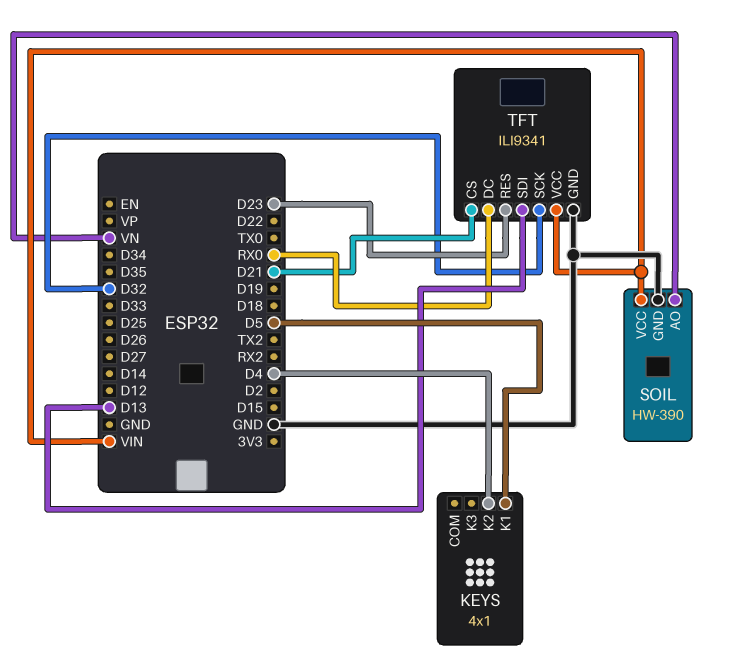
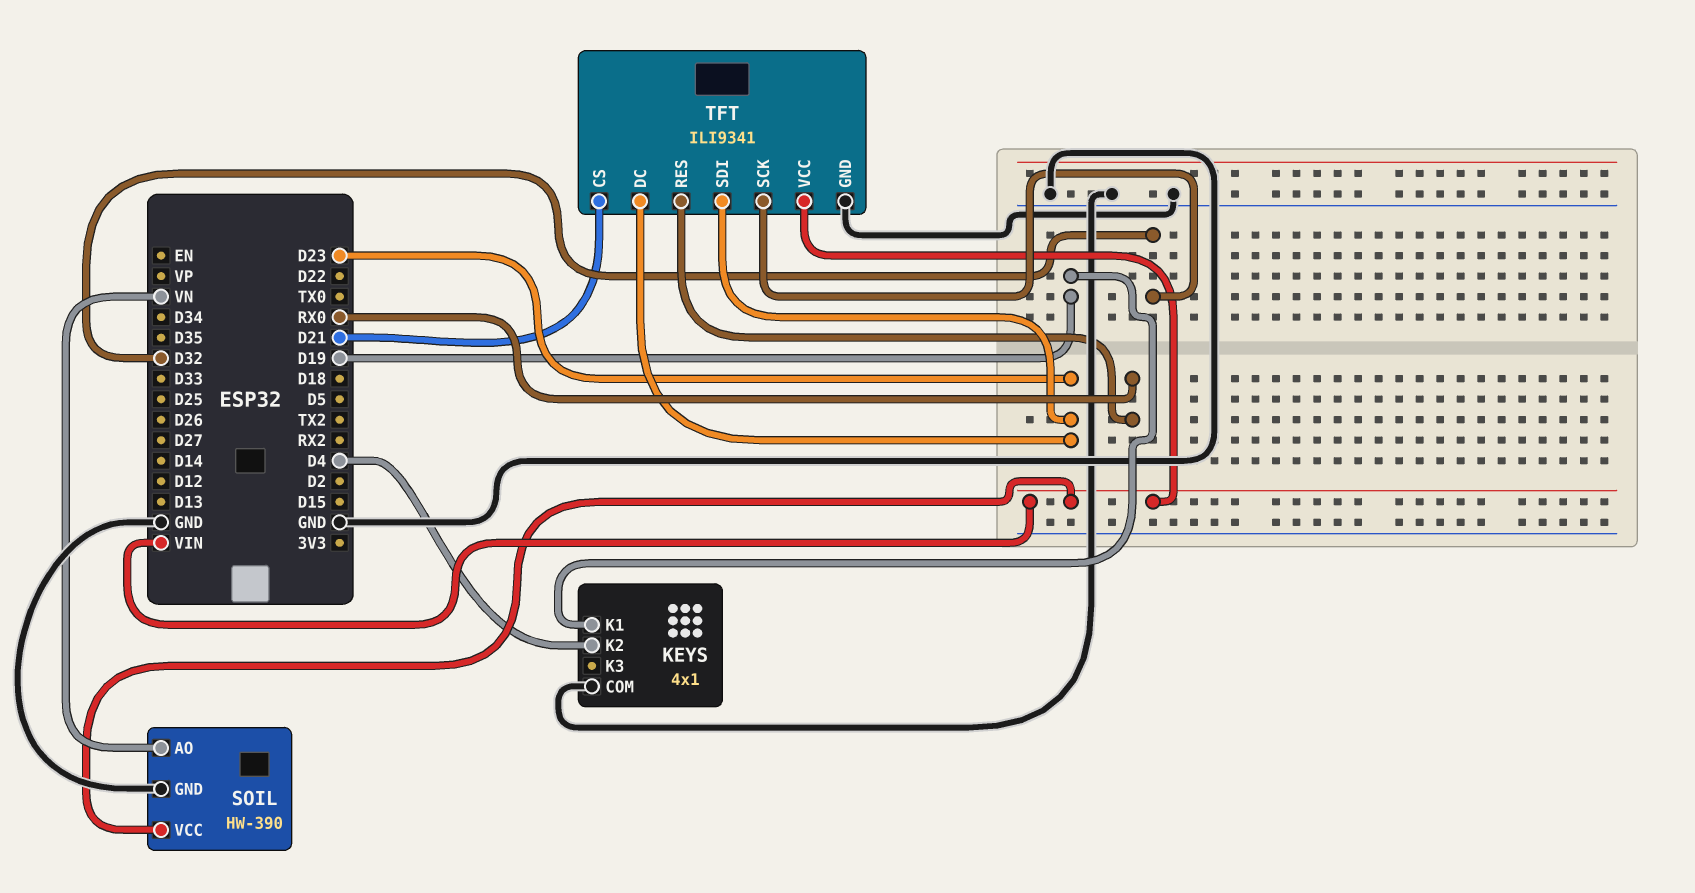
KEYS pin COM: none -> GND
KEYS pin K1: D5 -> D19
TFT pin DC: RX0 -> D23
TFT pin RES: D23 -> RX0
TFT pin SDI: D13 -> D23

